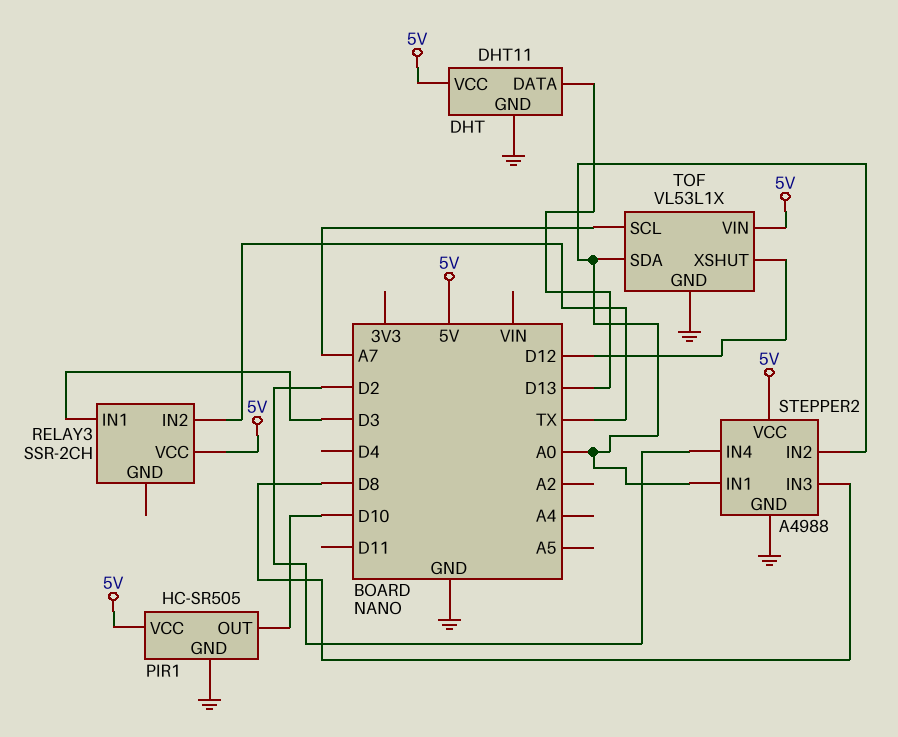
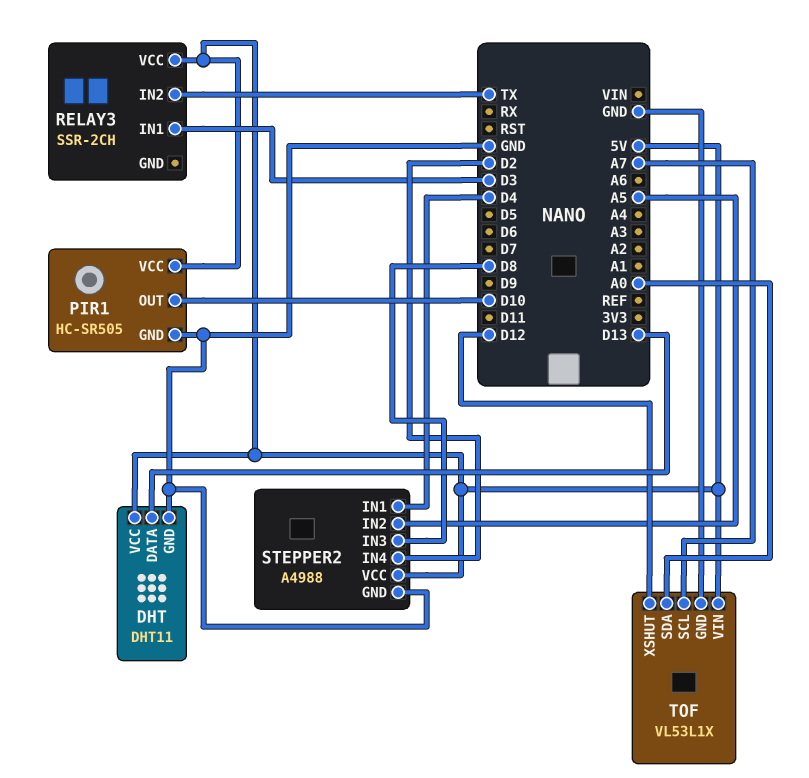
STEPPER2 pin IN1: A0 -> D4
STEPPER2 pin IN2: A0 -> A5

